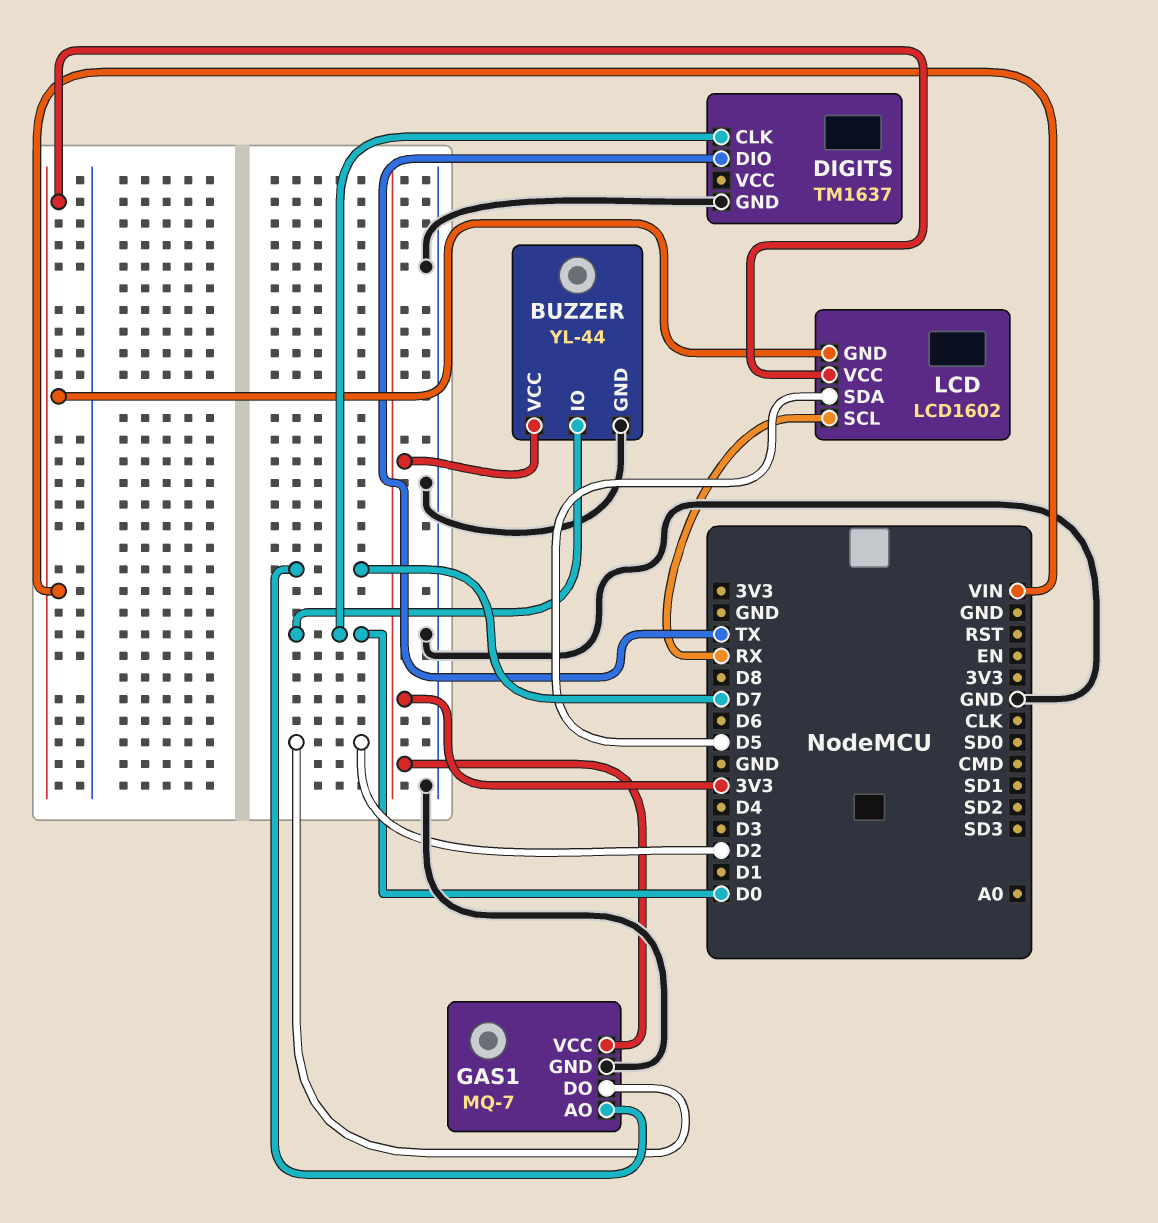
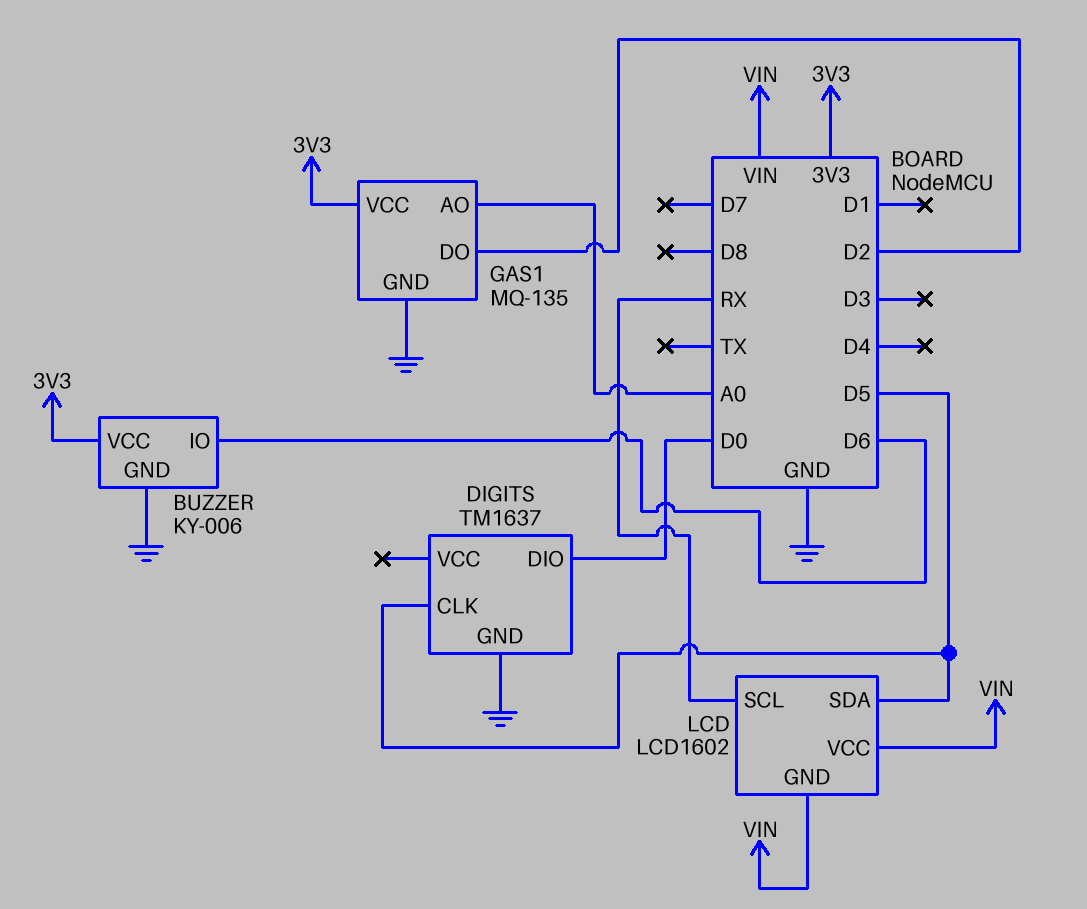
BUZZER: YL-44 -> KY-006
BUZZER pin IO: D0 -> D6
DIGITS pin CLK: D0 -> D5
DIGITS pin DIO: TX -> D0
GAS1: MQ-7 -> MQ-135
GAS1 pin AO: D7 -> A0

